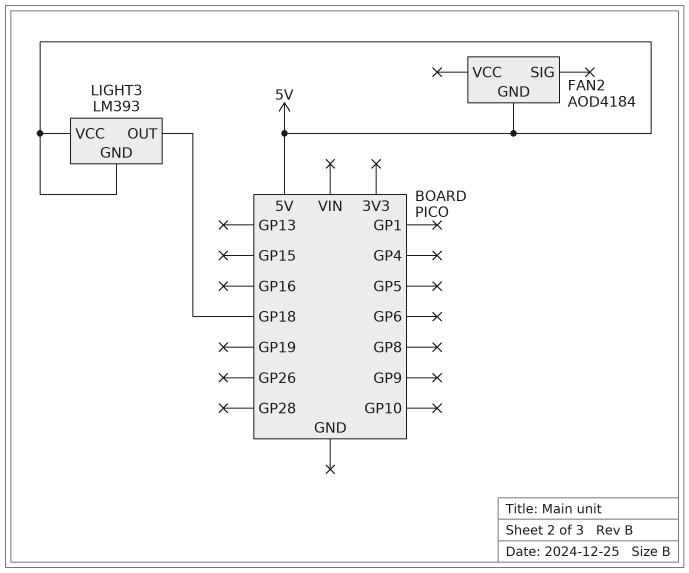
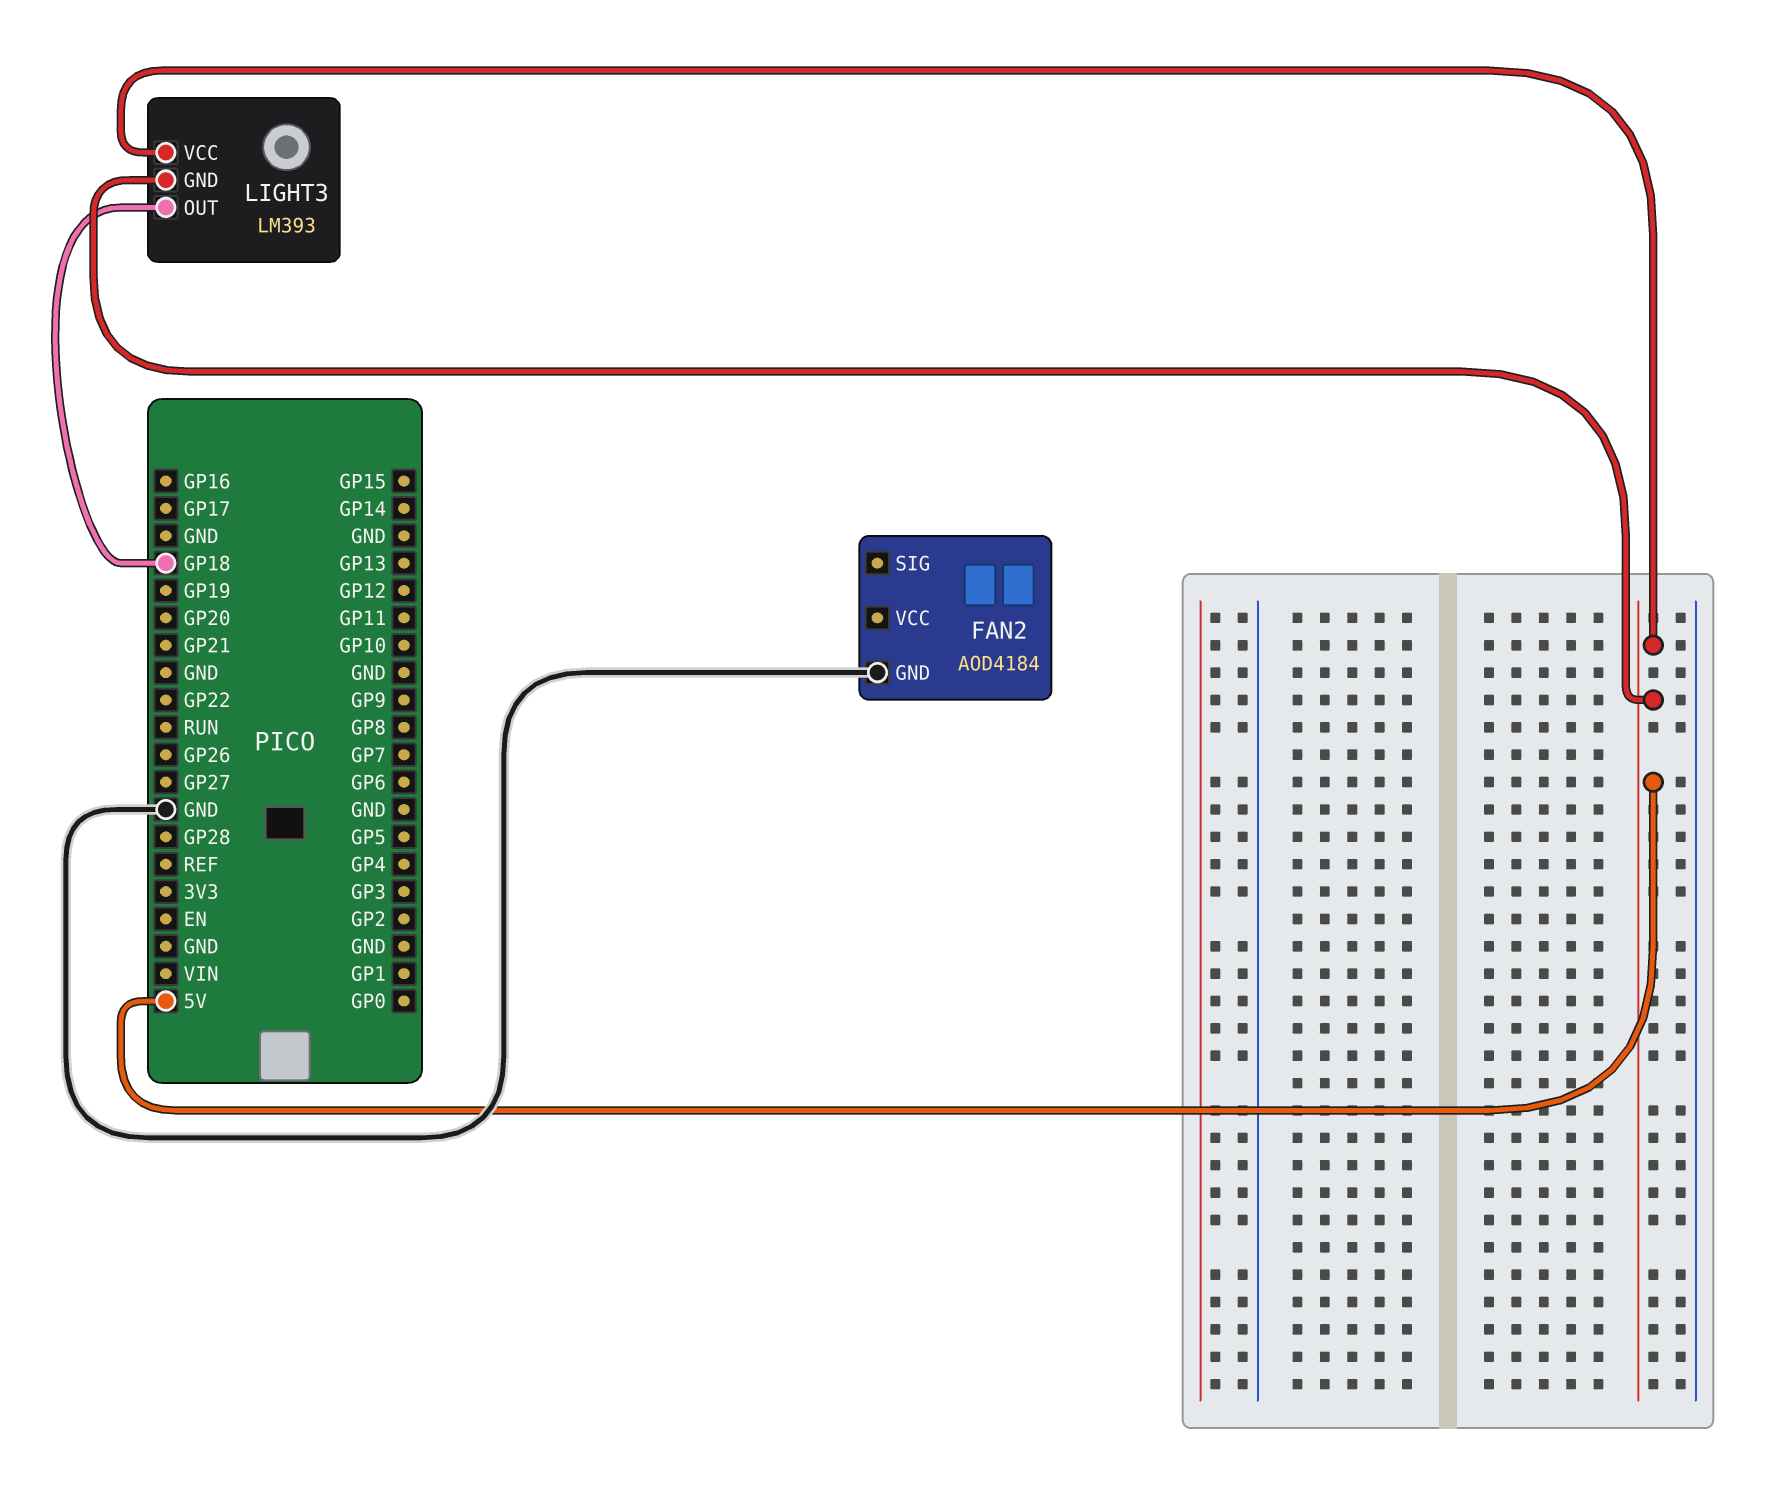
FAN2 pin GND: 5V -> GND

